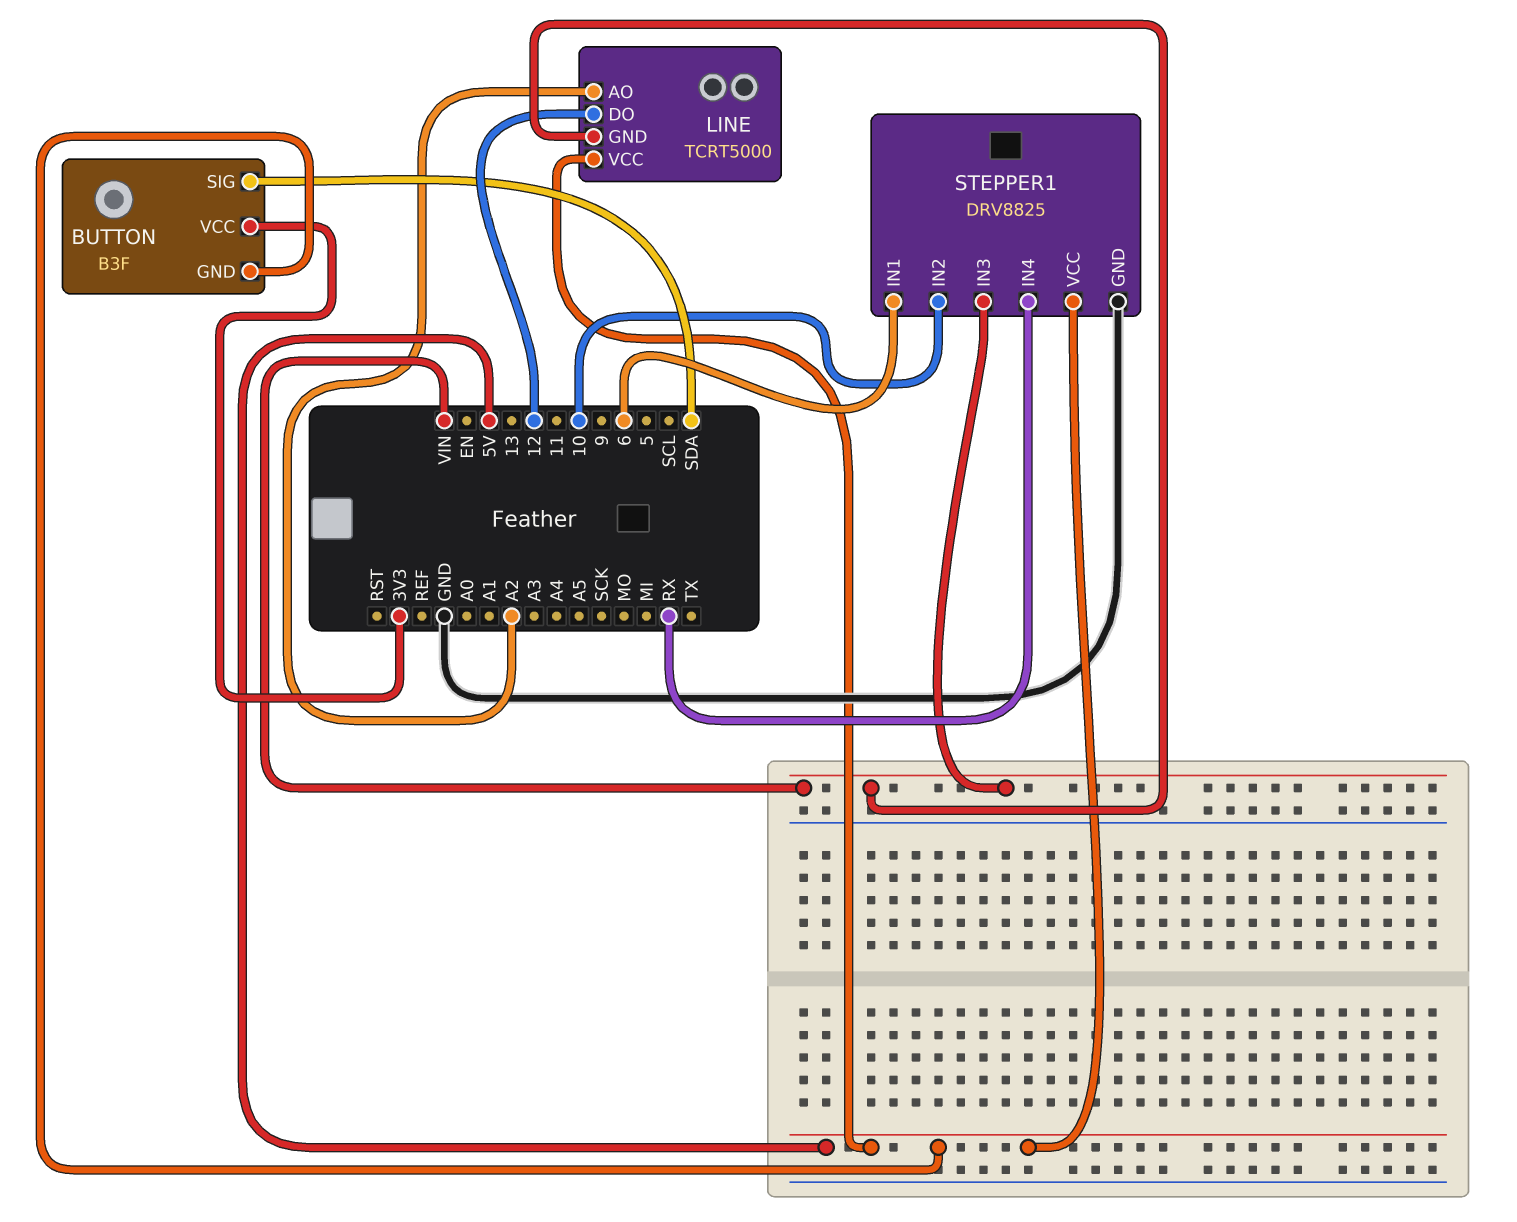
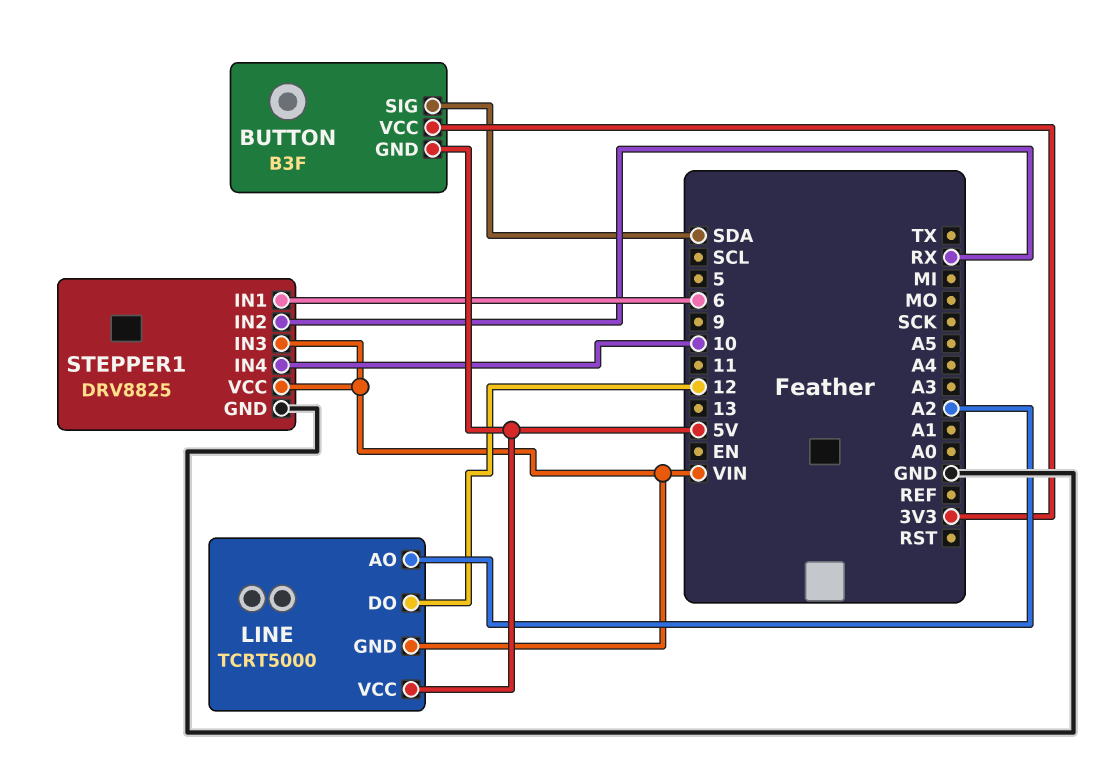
STEPPER1 pin IN2: 10 -> RX
STEPPER1 pin IN4: RX -> 10
STEPPER1 pin VCC: 5V -> VIN

